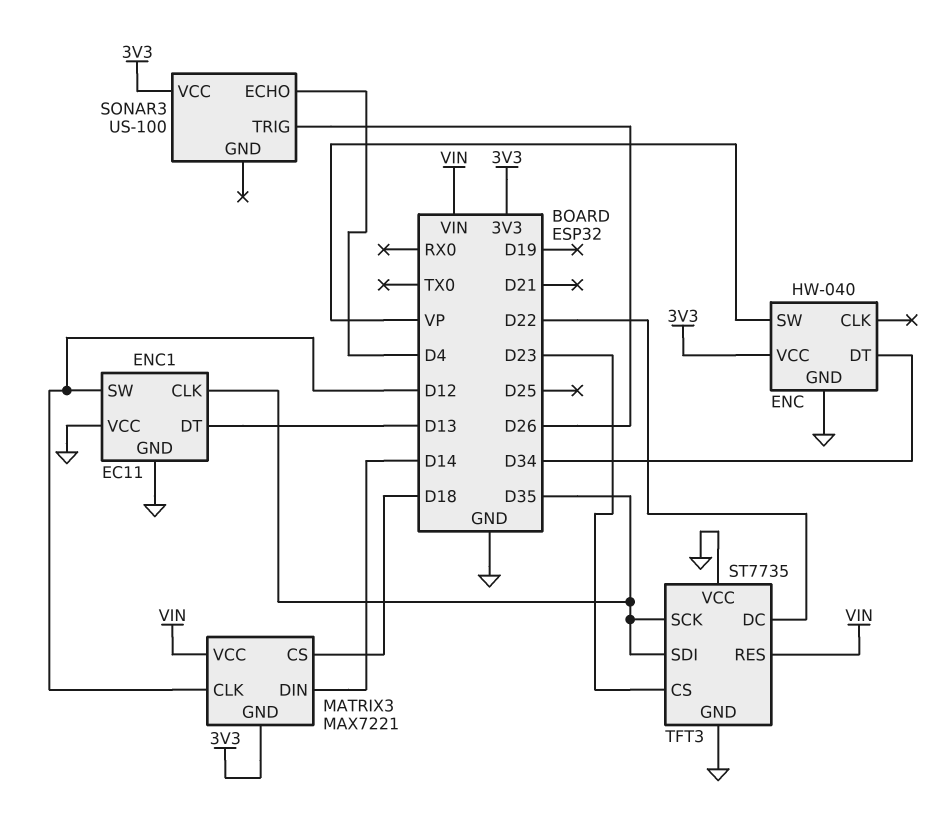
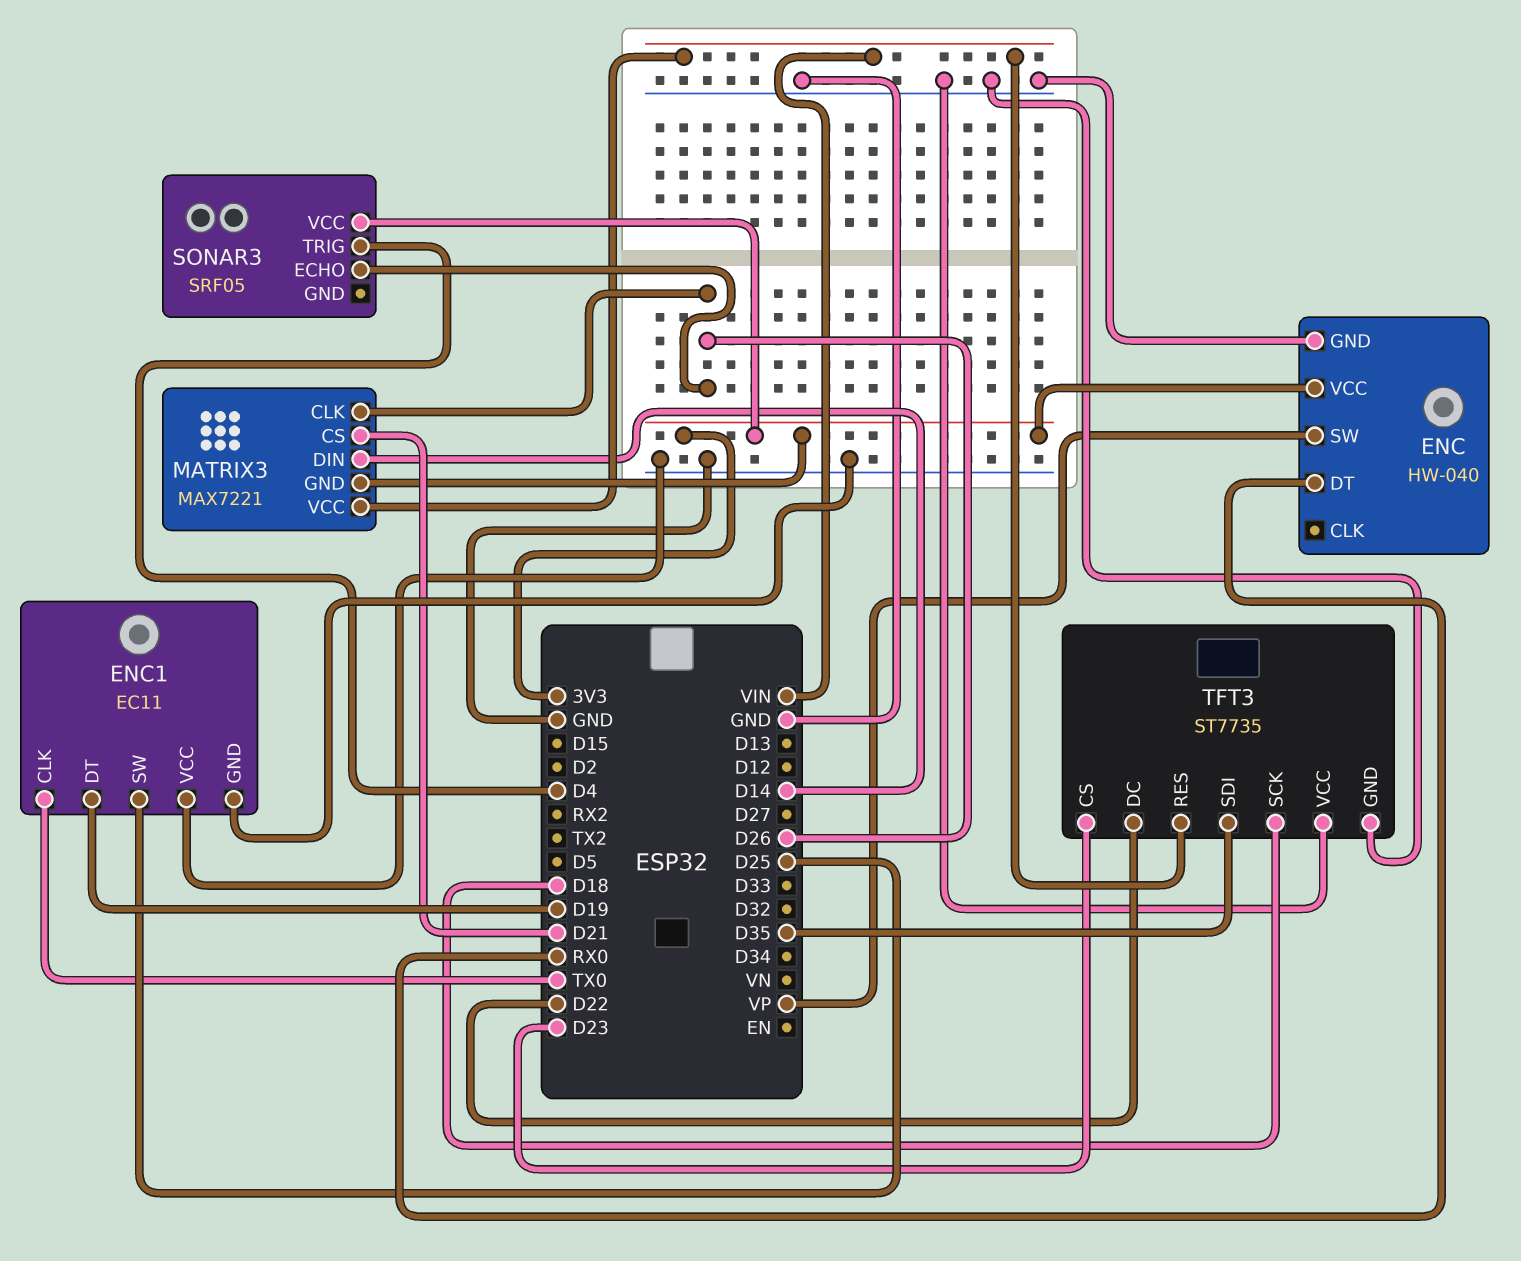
ENC pin DT: D34 -> RX0
ENC1 pin CLK: D35 -> TX0
ENC1 pin DT: D13 -> D19
ENC1 pin SW: D12 -> D25
MATRIX3 pin CLK: D12 -> D26
MATRIX3 pin CS: D18 -> D21
SONAR3: US-100 -> SRF05
SONAR3 pin ECHO: D4 -> D26
SONAR3 pin TRIG: D26 -> D4
TFT3 pin SCK: D35 -> D18

